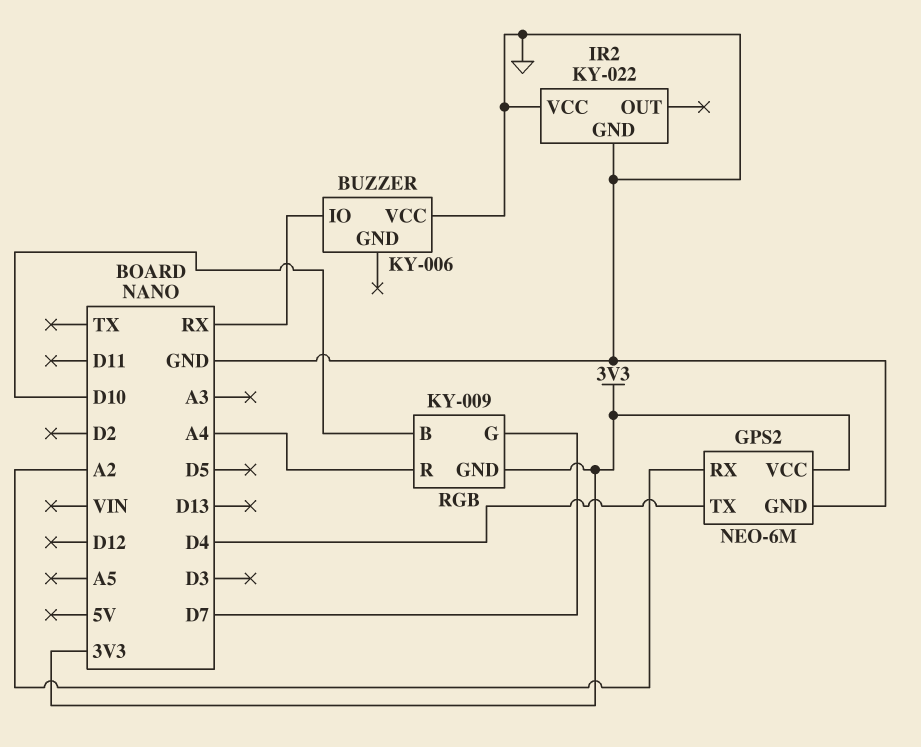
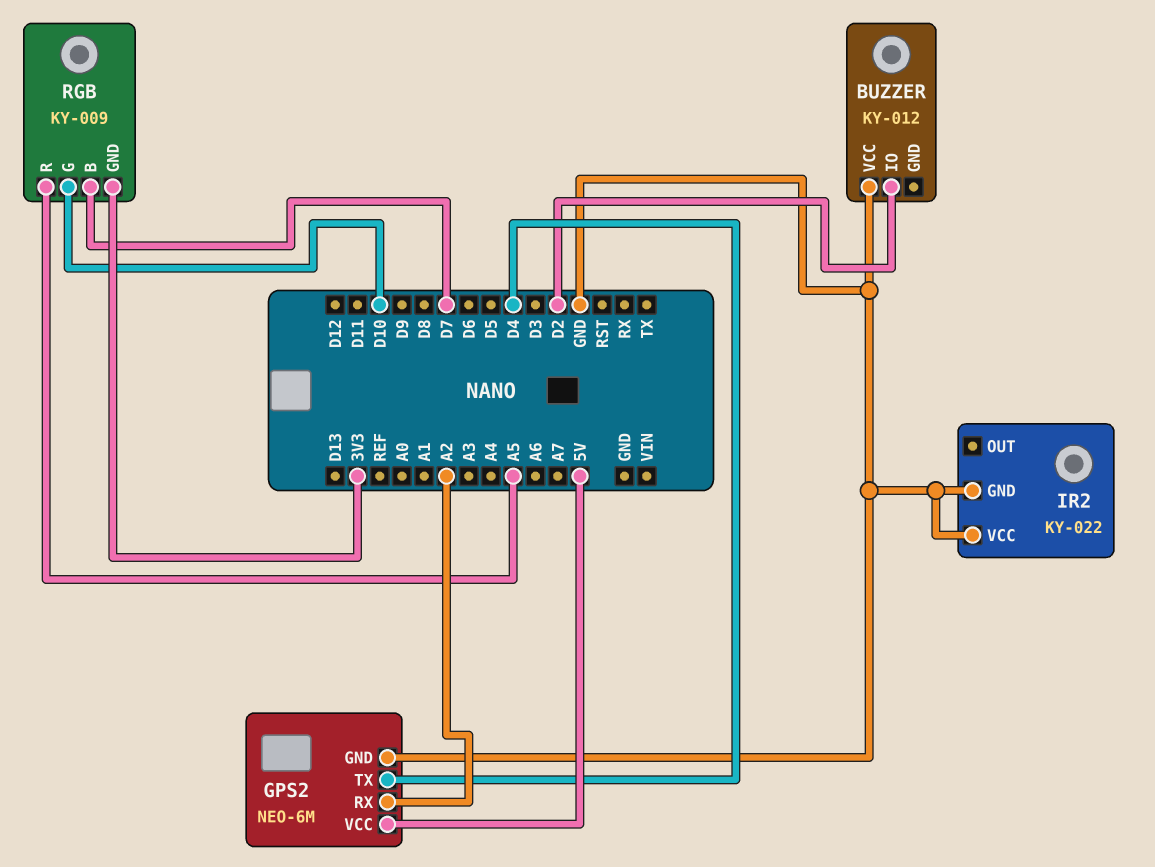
BUZZER: KY-006 -> KY-012
BUZZER pin IO: RX -> D2
GPS2 pin VCC: 3V3 -> 5V
RGB pin B: D10 -> D7
RGB pin G: D7 -> D10
RGB pin R: A4 -> A5

